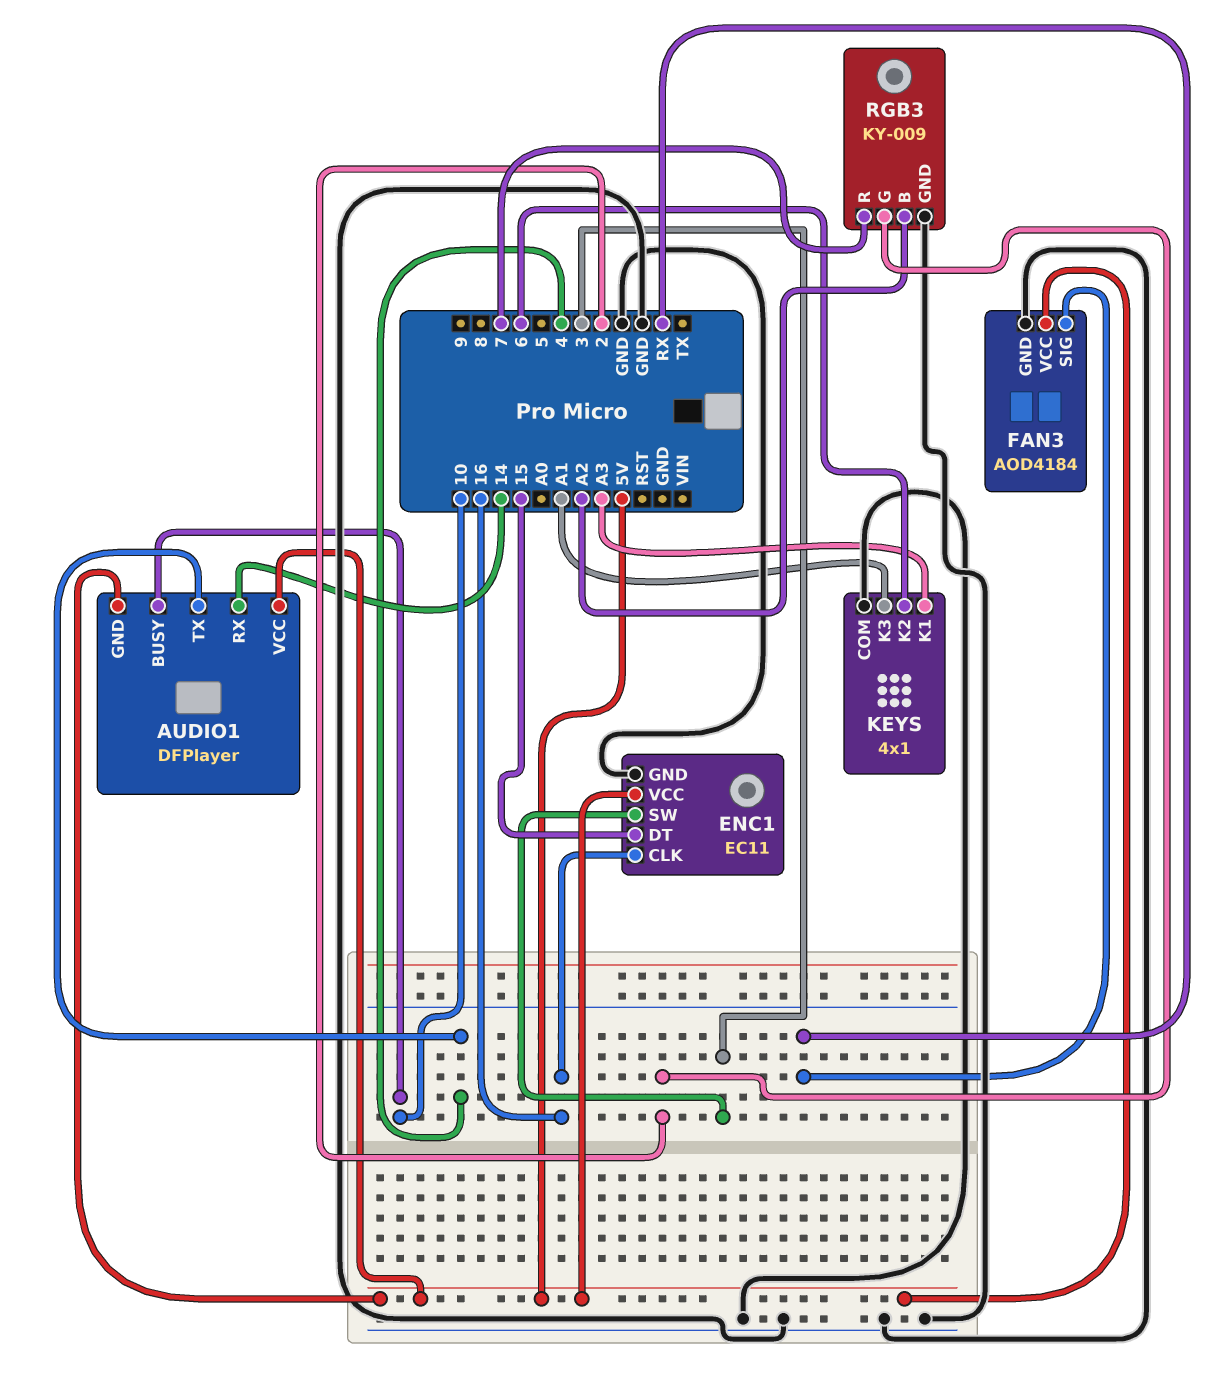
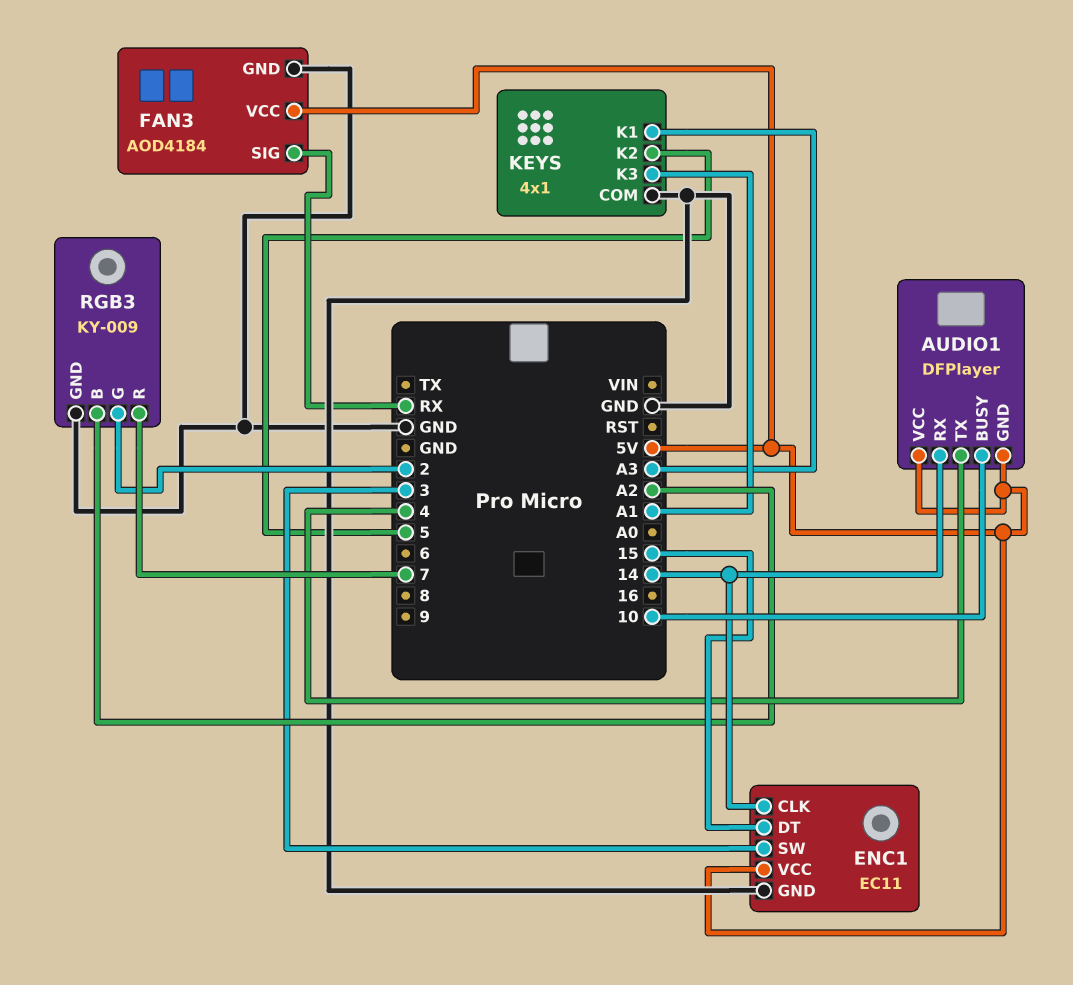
ENC1 pin CLK: 16 -> 14
KEYS pin K2: 6 -> 5

